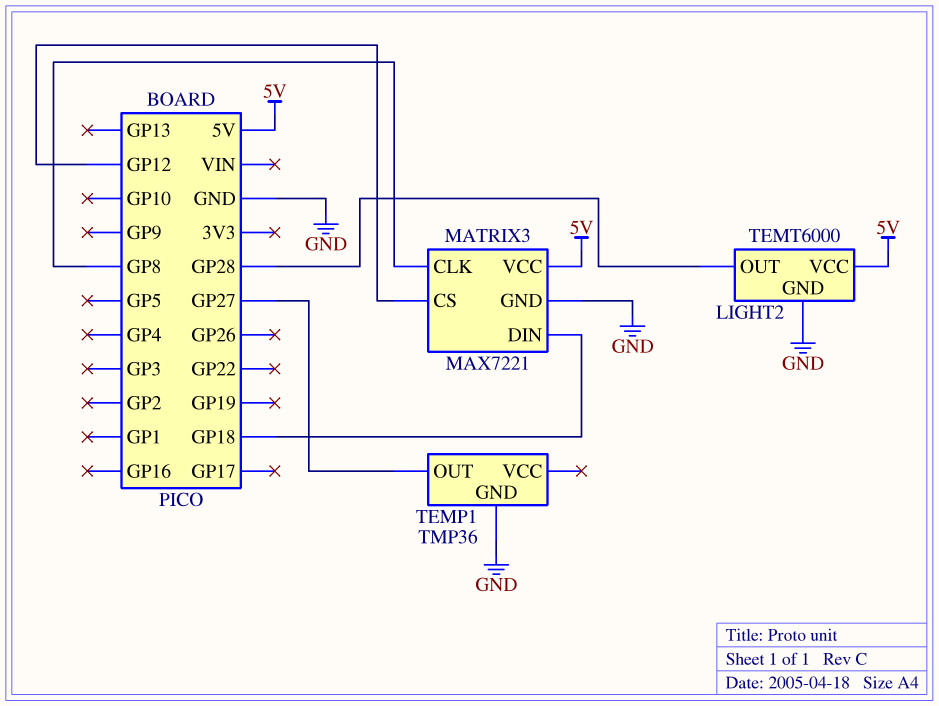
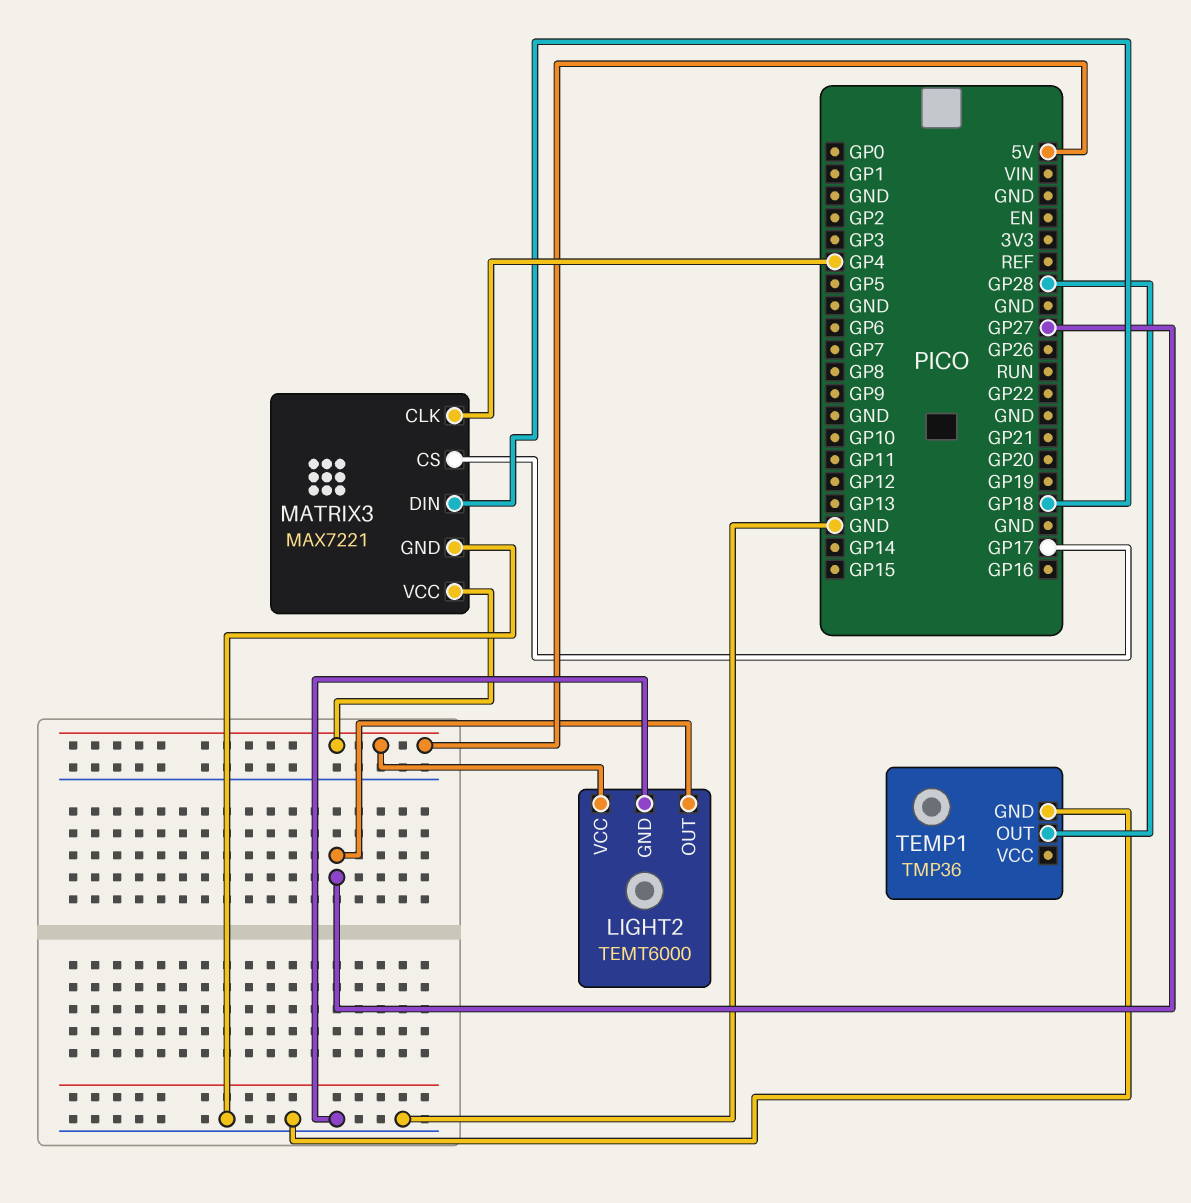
LIGHT2 pin OUT: GP28 -> GP27
MATRIX3 pin CLK: GP8 -> GP4
MATRIX3 pin CS: GP12 -> GP17
TEMP1 pin OUT: GP27 -> GP28

